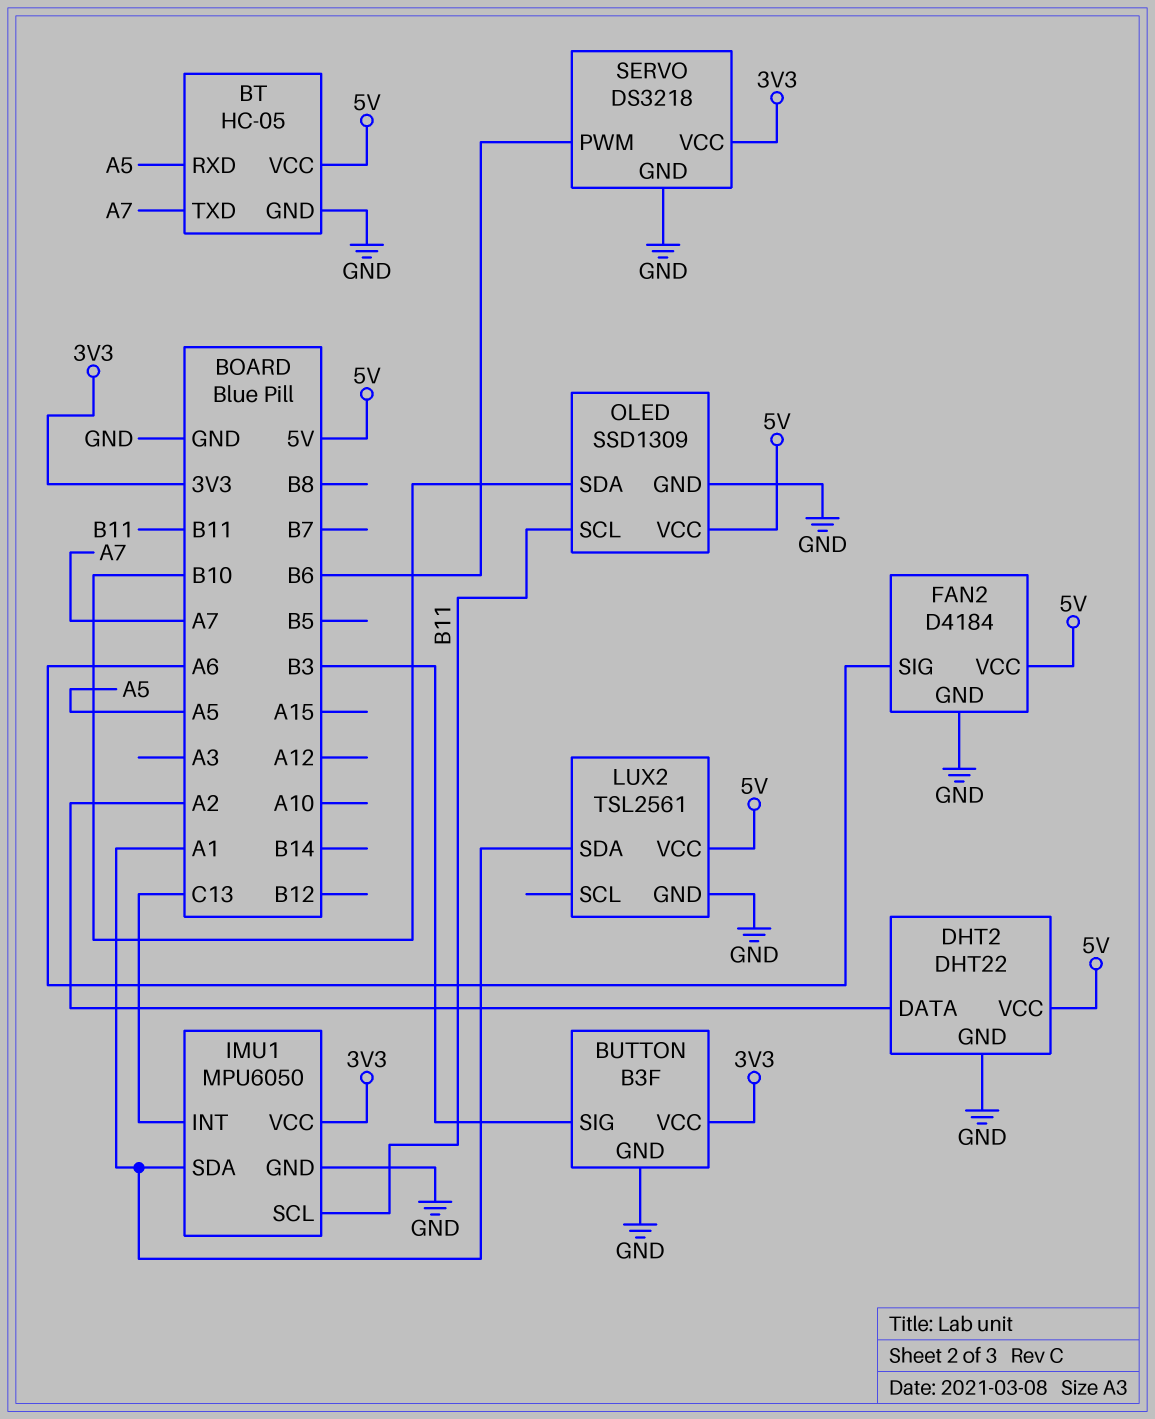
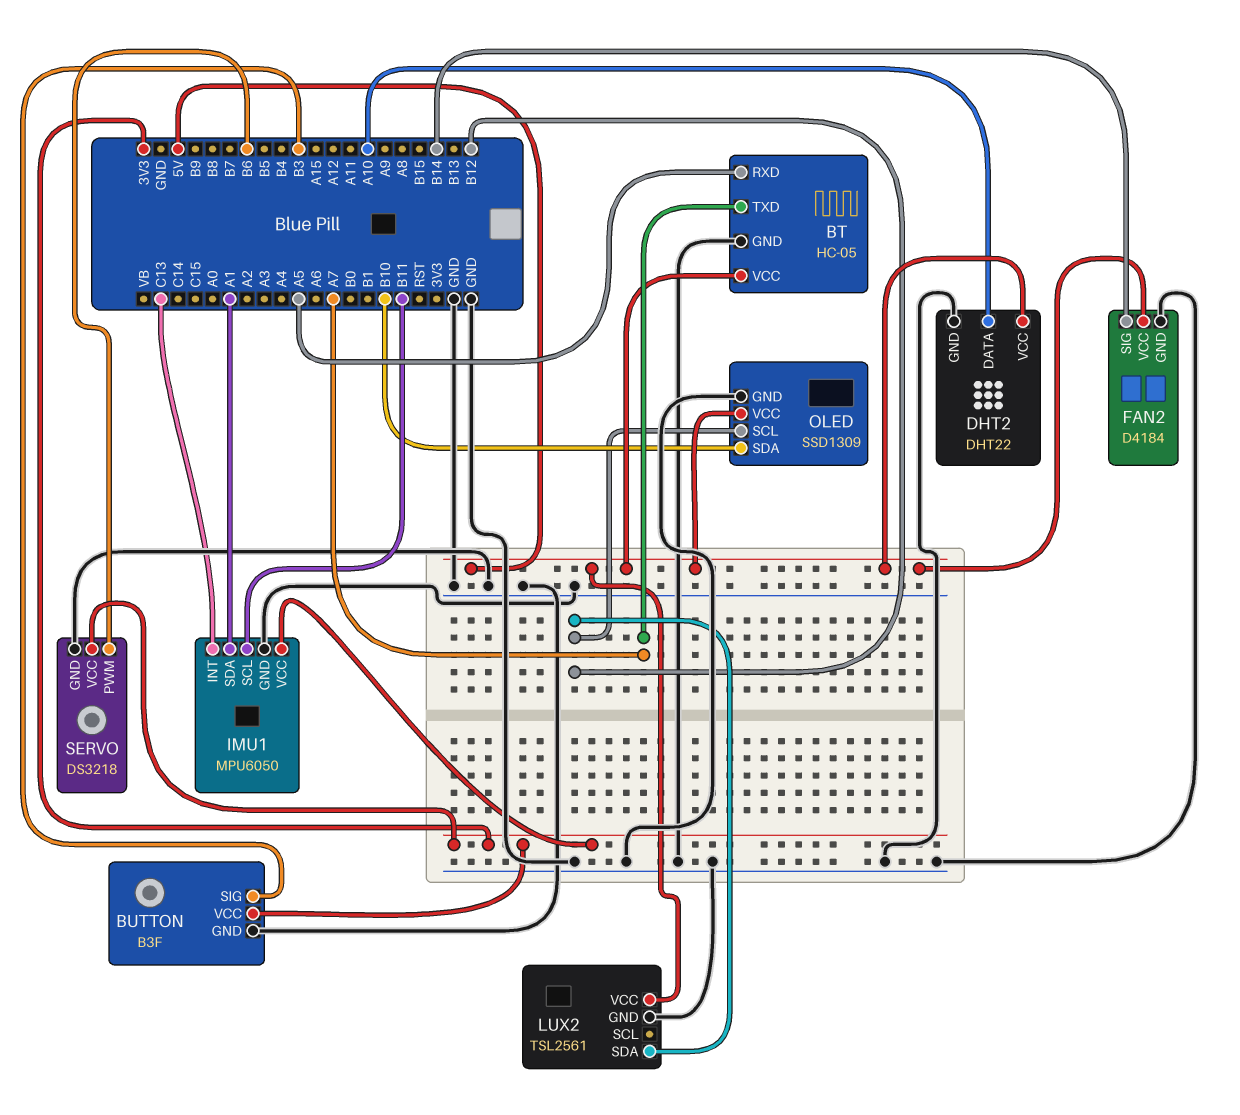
DHT2 pin DATA: A2 -> A10
FAN2 pin SIG: A6 -> B14
LUX2 pin SDA: A1 -> B12
OLED pin SCL: B11 -> B12

